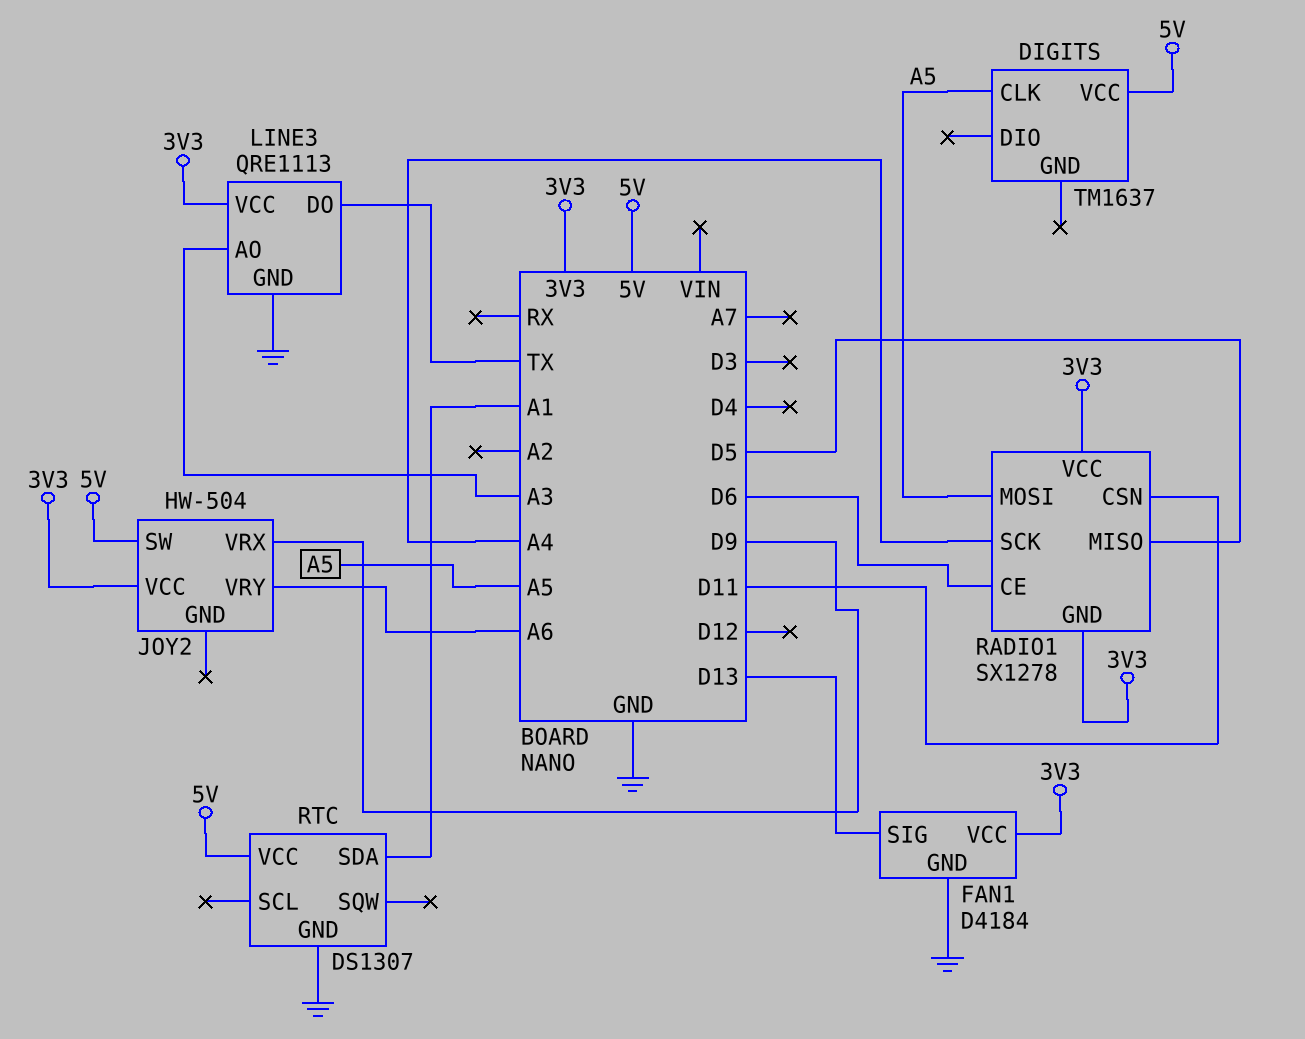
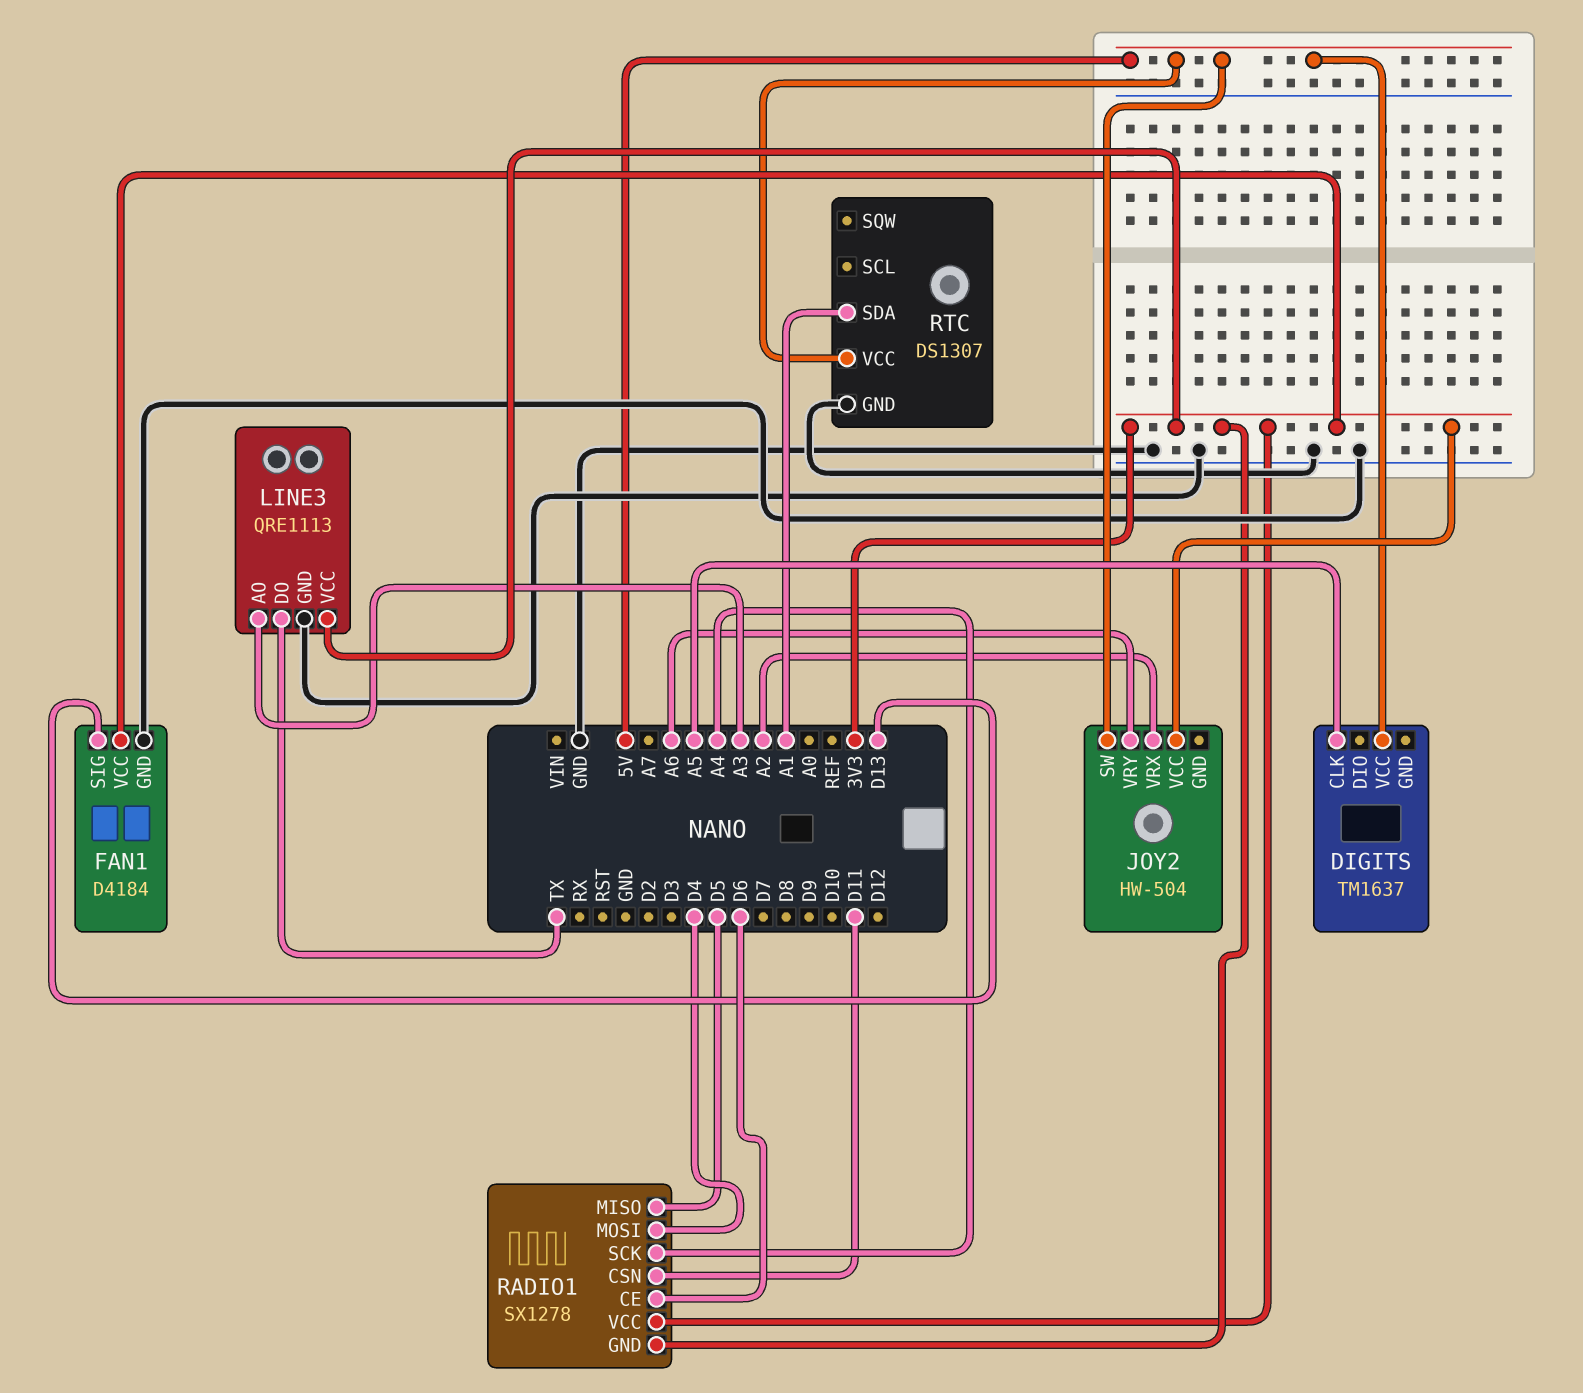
JOY2 pin VRX: D9 -> A2
RADIO1 pin MOSI: A5 -> D4

